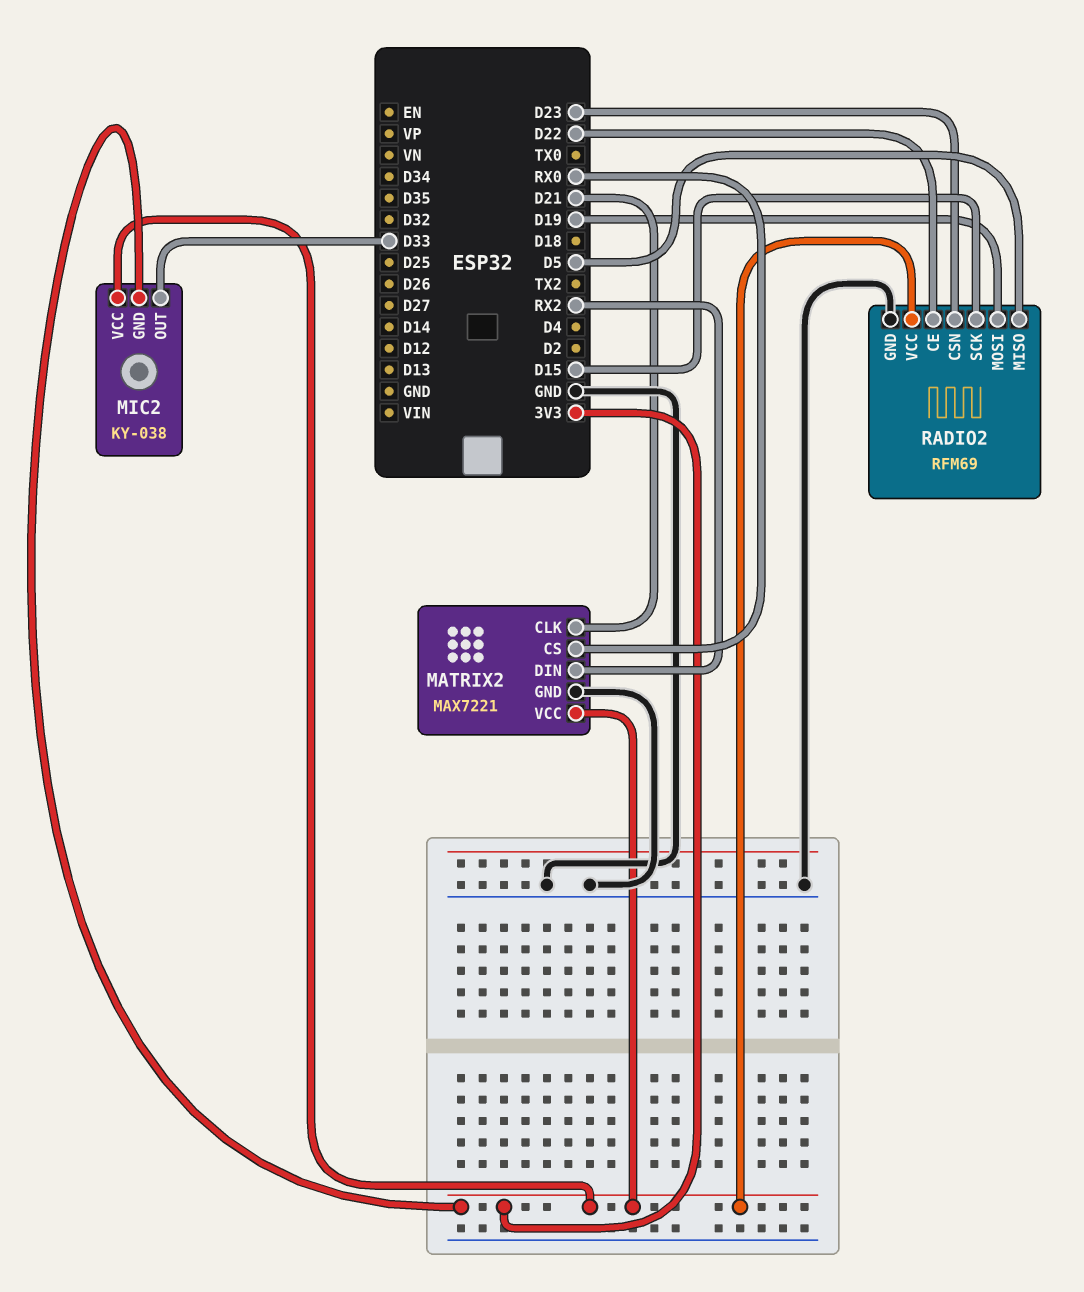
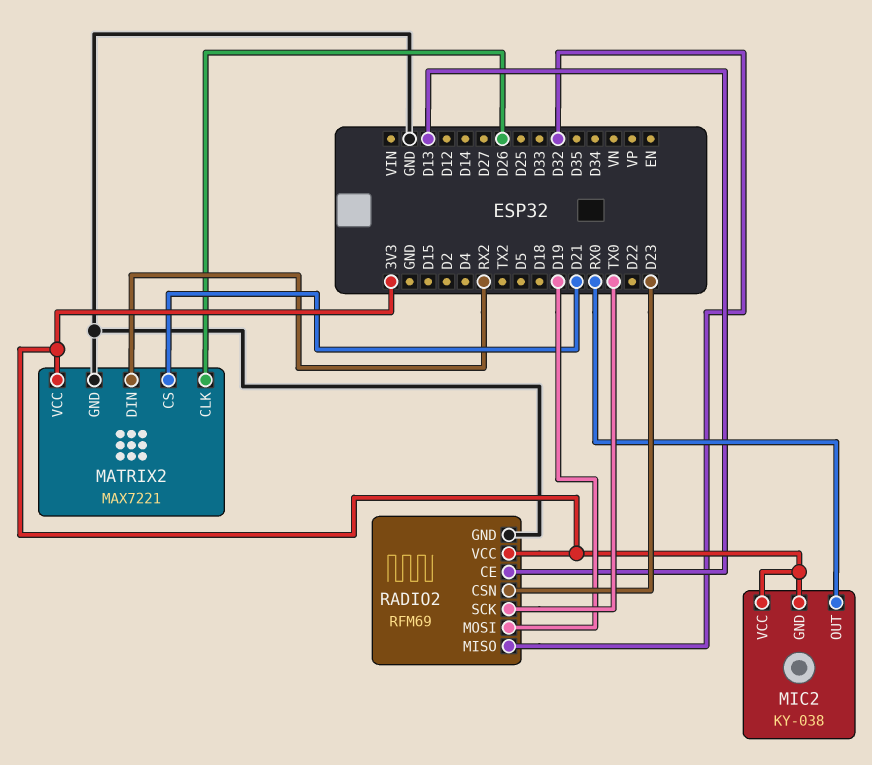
MATRIX2 pin CLK: D21 -> D26
MATRIX2 pin CS: RX0 -> D21
MIC2 pin OUT: D33 -> RX0
RADIO2 pin CE: D22 -> D13
RADIO2 pin MISO: D5 -> D32
RADIO2 pin SCK: D15 -> TX0

